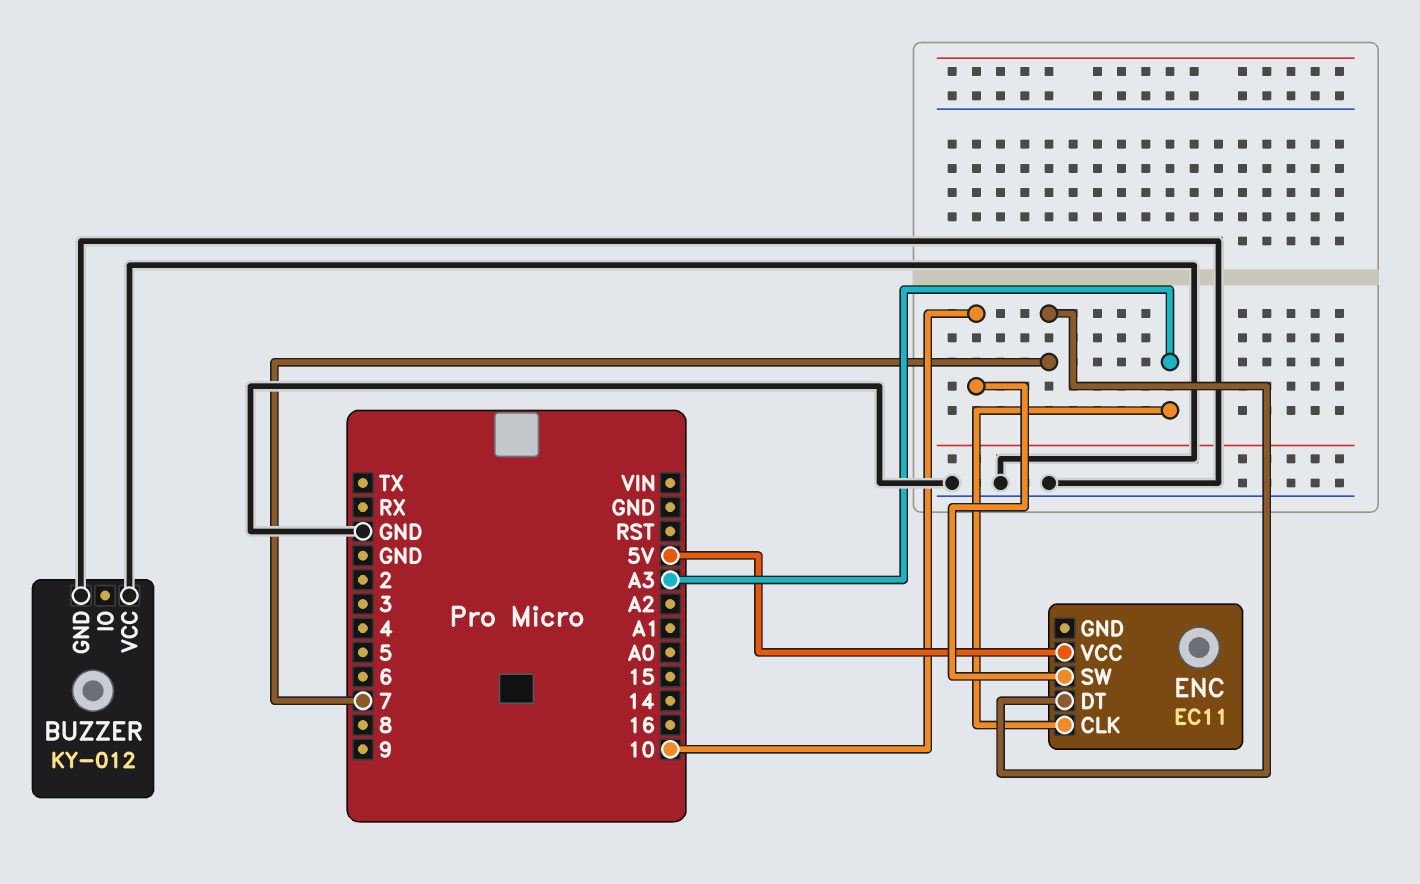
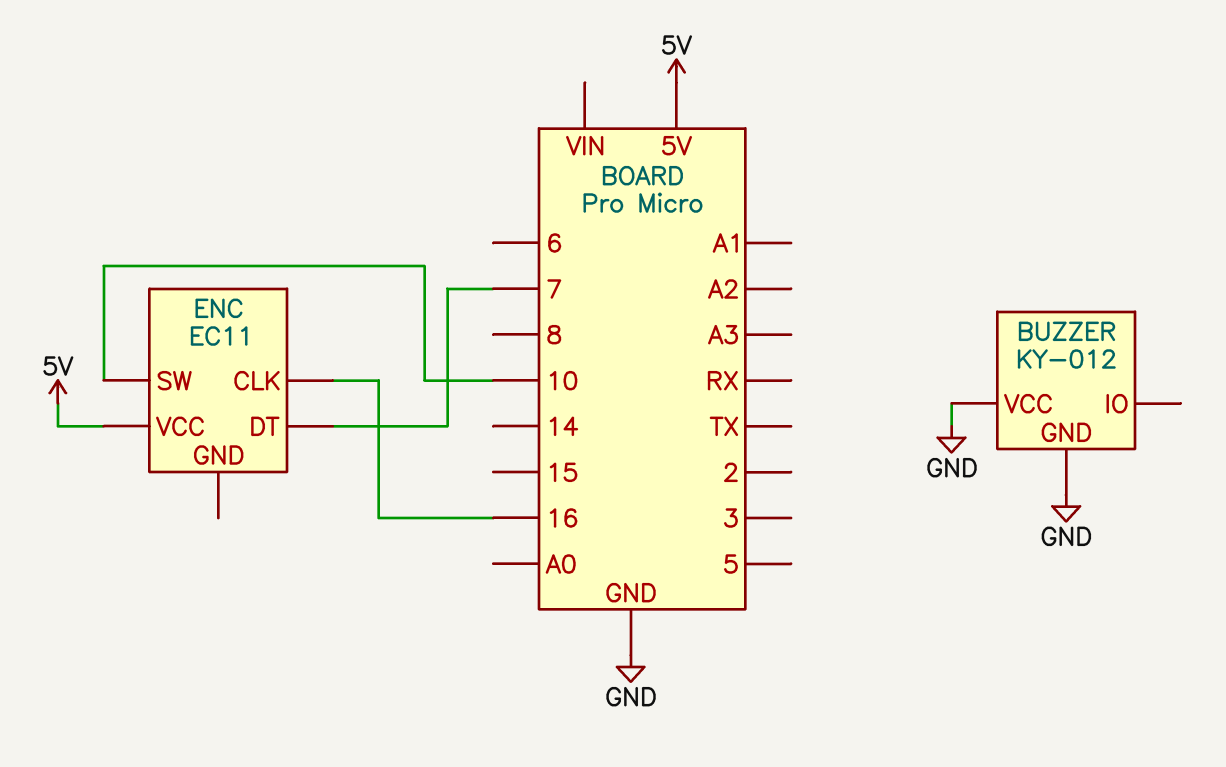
ENC pin CLK: A3 -> 16

